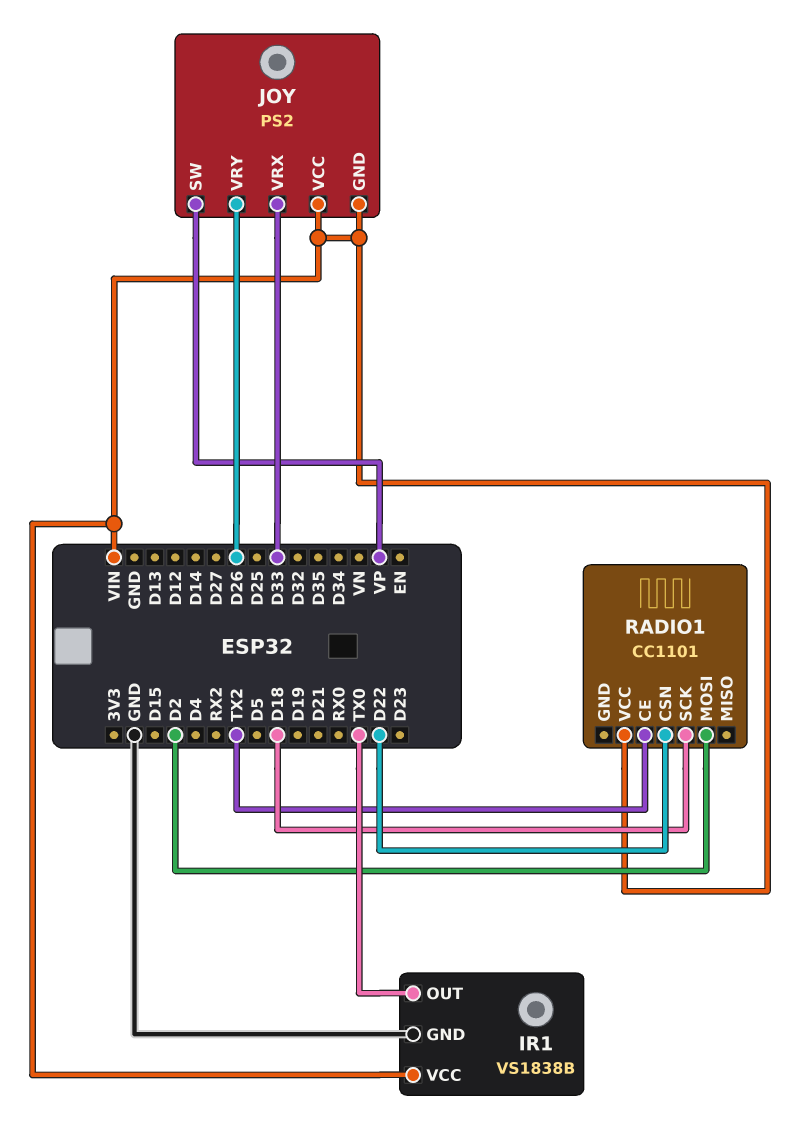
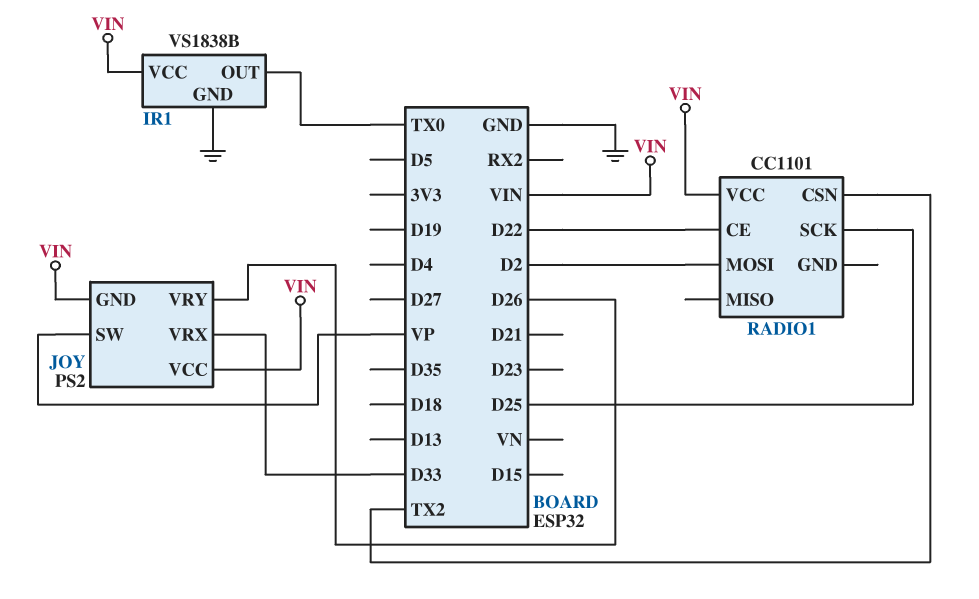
RADIO1 pin CE: TX2 -> D22
RADIO1 pin CSN: D22 -> TX2
RADIO1 pin SCK: D18 -> D25

